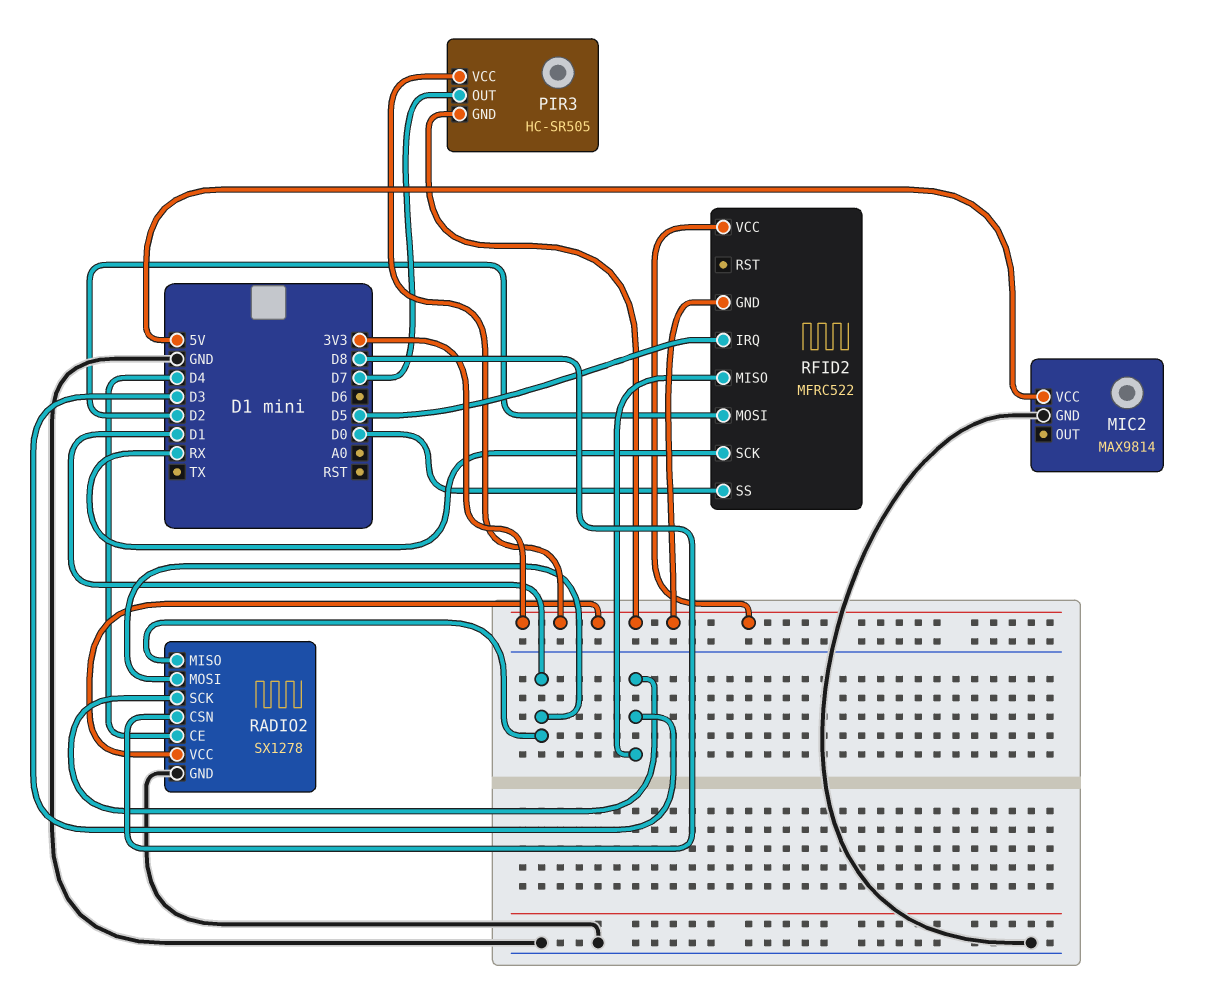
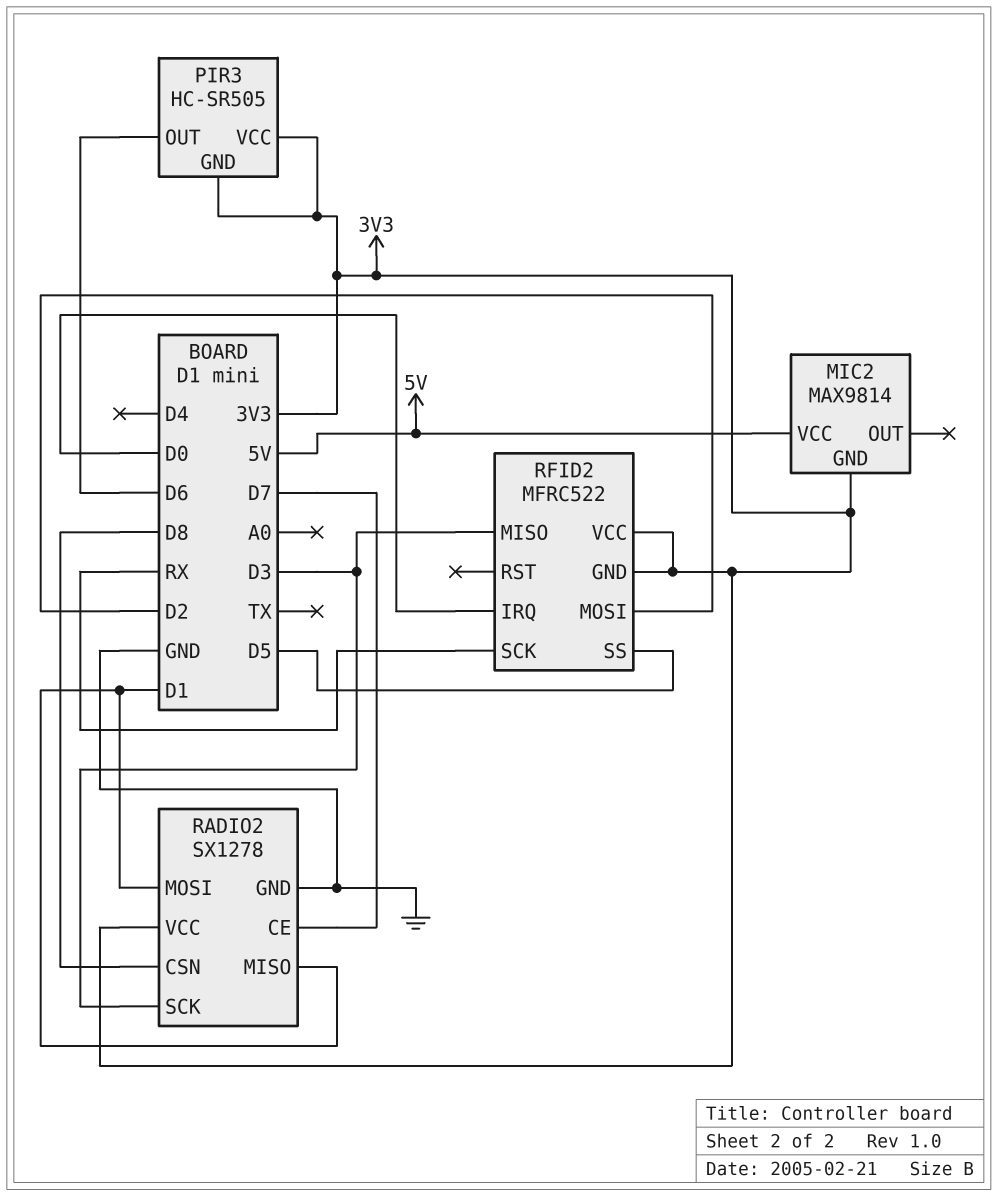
MIC2 pin GND: GND -> 3V3
PIR3 pin OUT: D7 -> D6
RADIO2 pin CE: D4 -> D7
RFID2 pin IRQ: D5 -> D0
RFID2 pin SS: D0 -> D5

